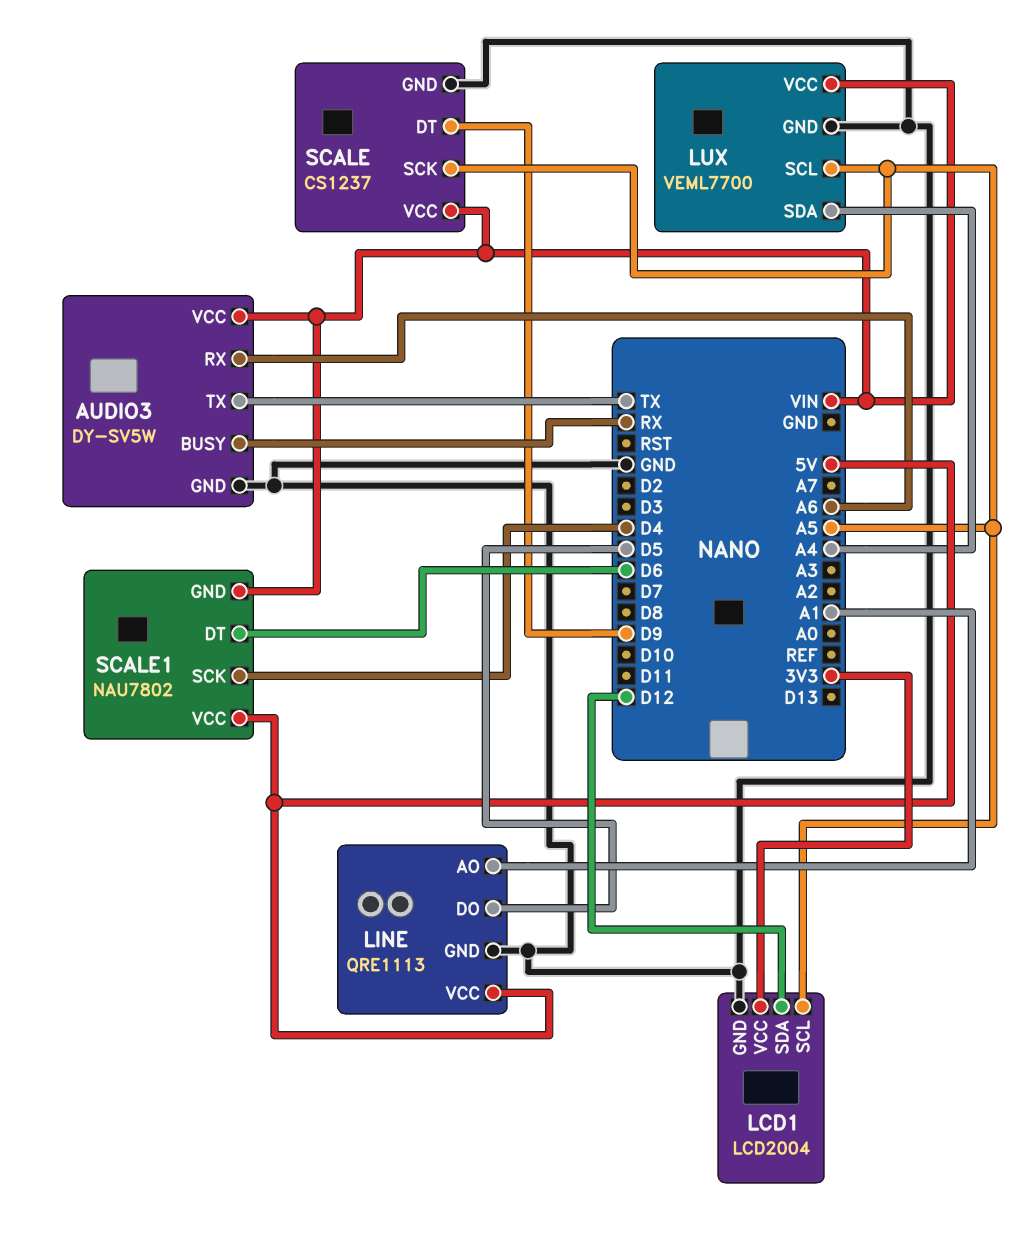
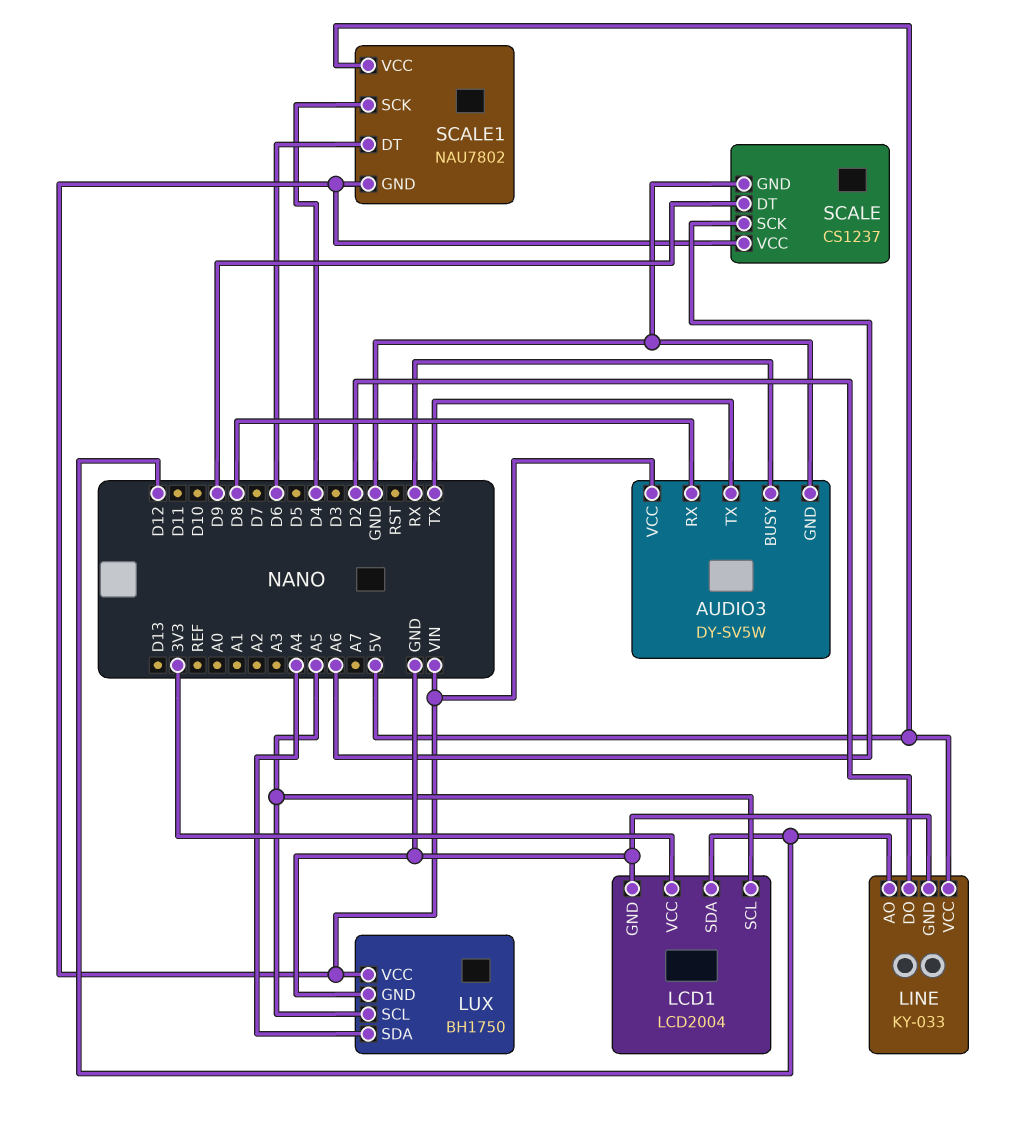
AUDIO3 pin RX: A6 -> D8
LINE: QRE1113 -> KY-033
LINE pin AO: A1 -> D12
LINE pin DO: D5 -> D2
LUX: VEML7700 -> BH1750
SCALE pin SCK: A5 -> A6

